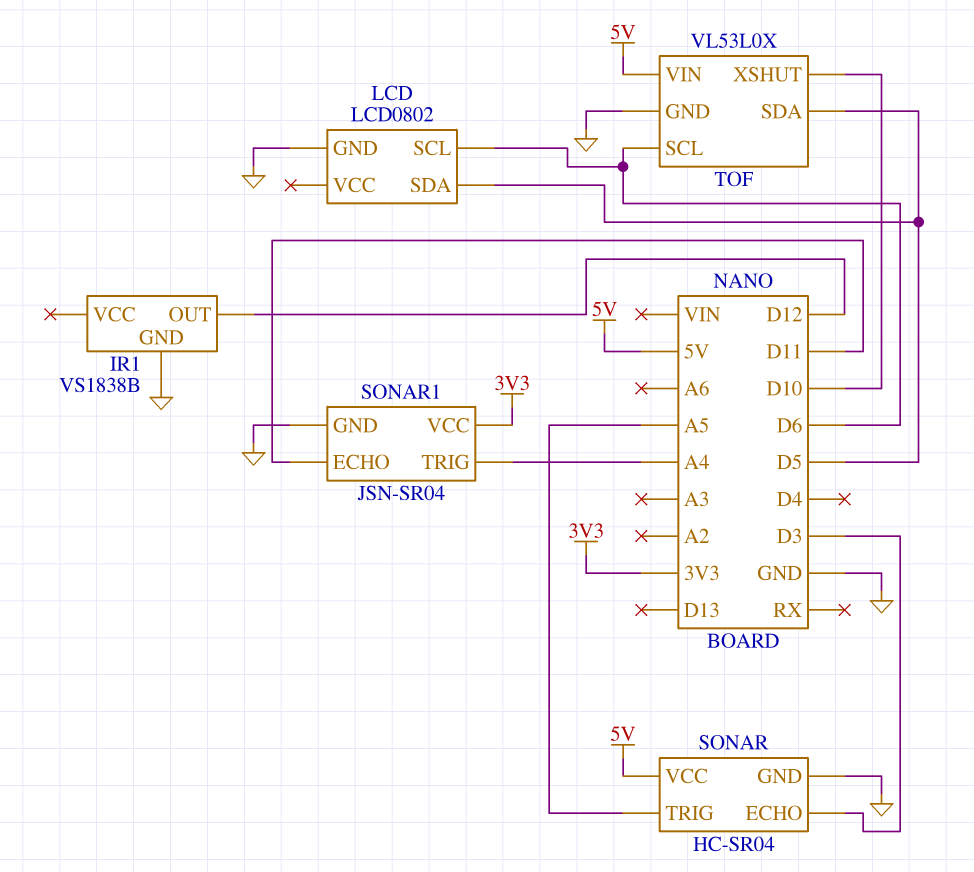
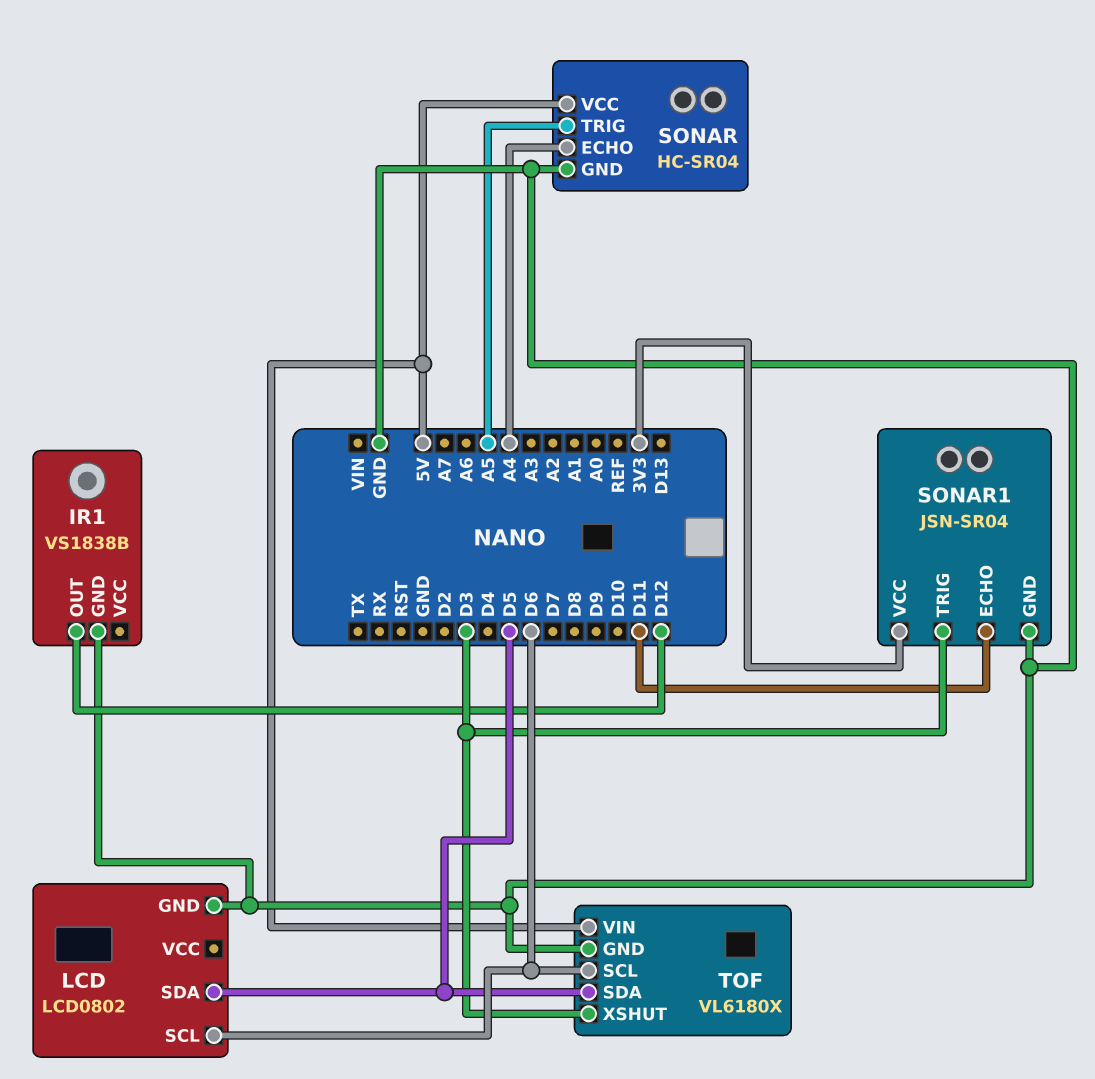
SONAR pin ECHO: D3 -> A4
SONAR1 pin TRIG: A4 -> D3
TOF: VL53L0X -> VL6180X
TOF pin XSHUT: D10 -> D3

